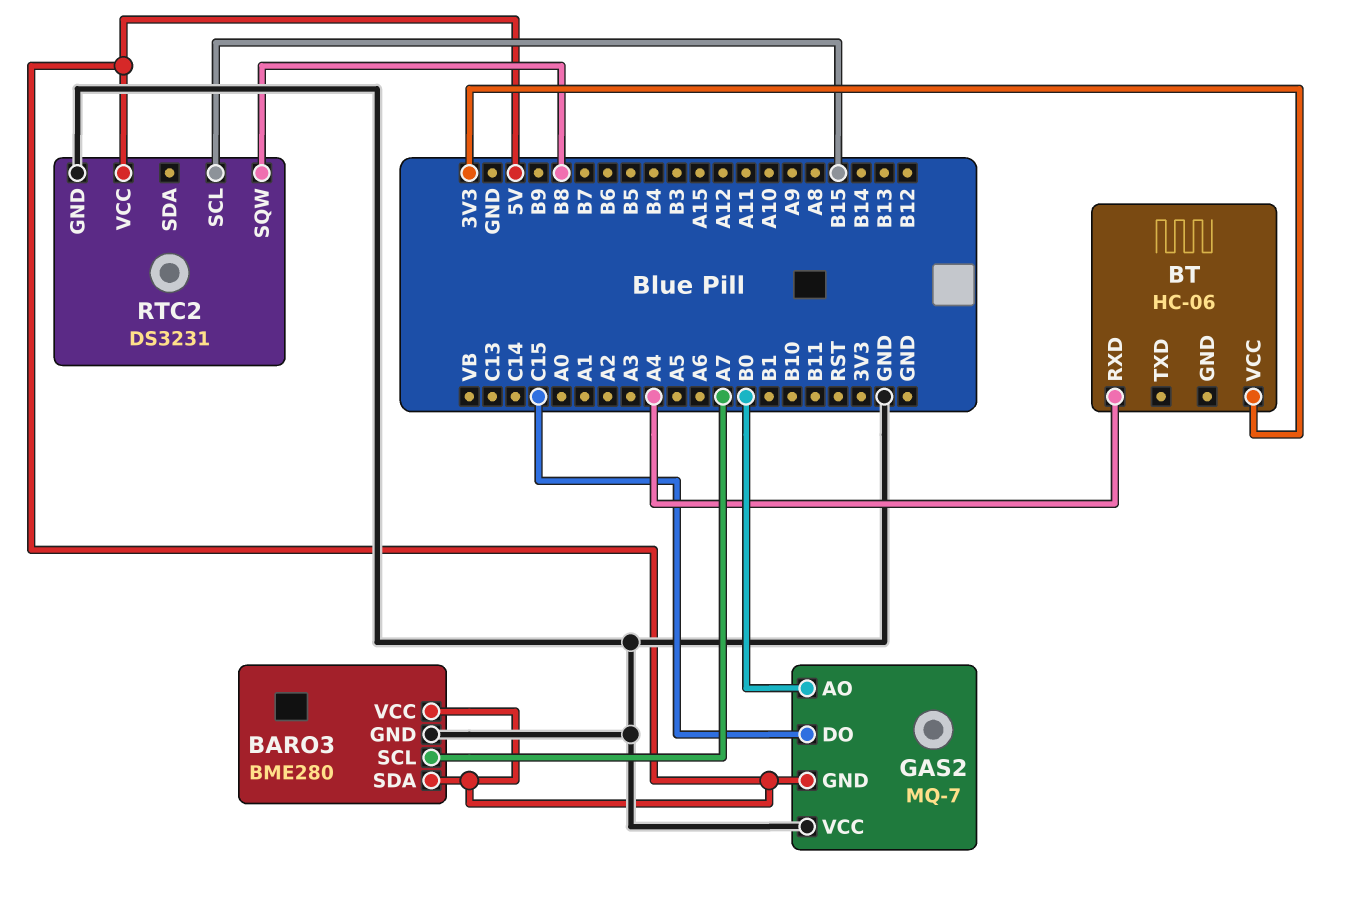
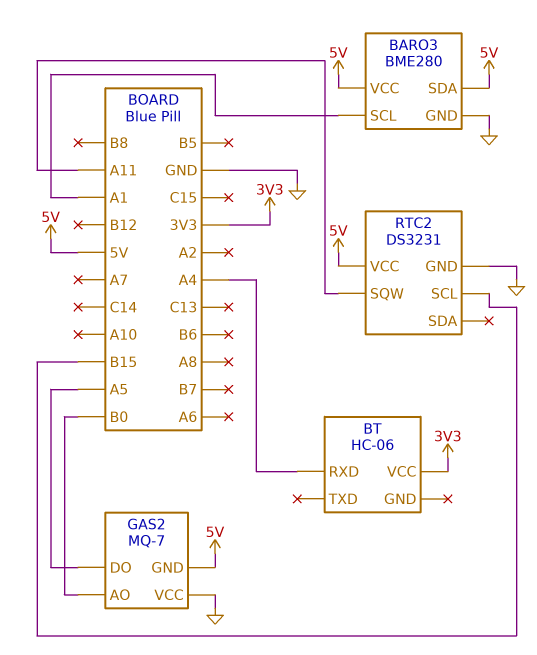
BARO3 pin SCL: A7 -> A1
GAS2 pin DO: C15 -> A5
RTC2 pin SQW: B8 -> A11

